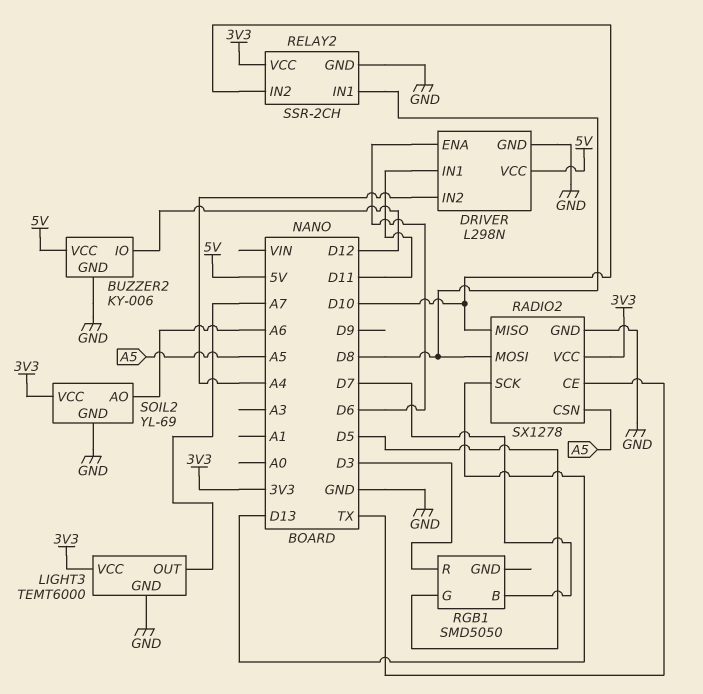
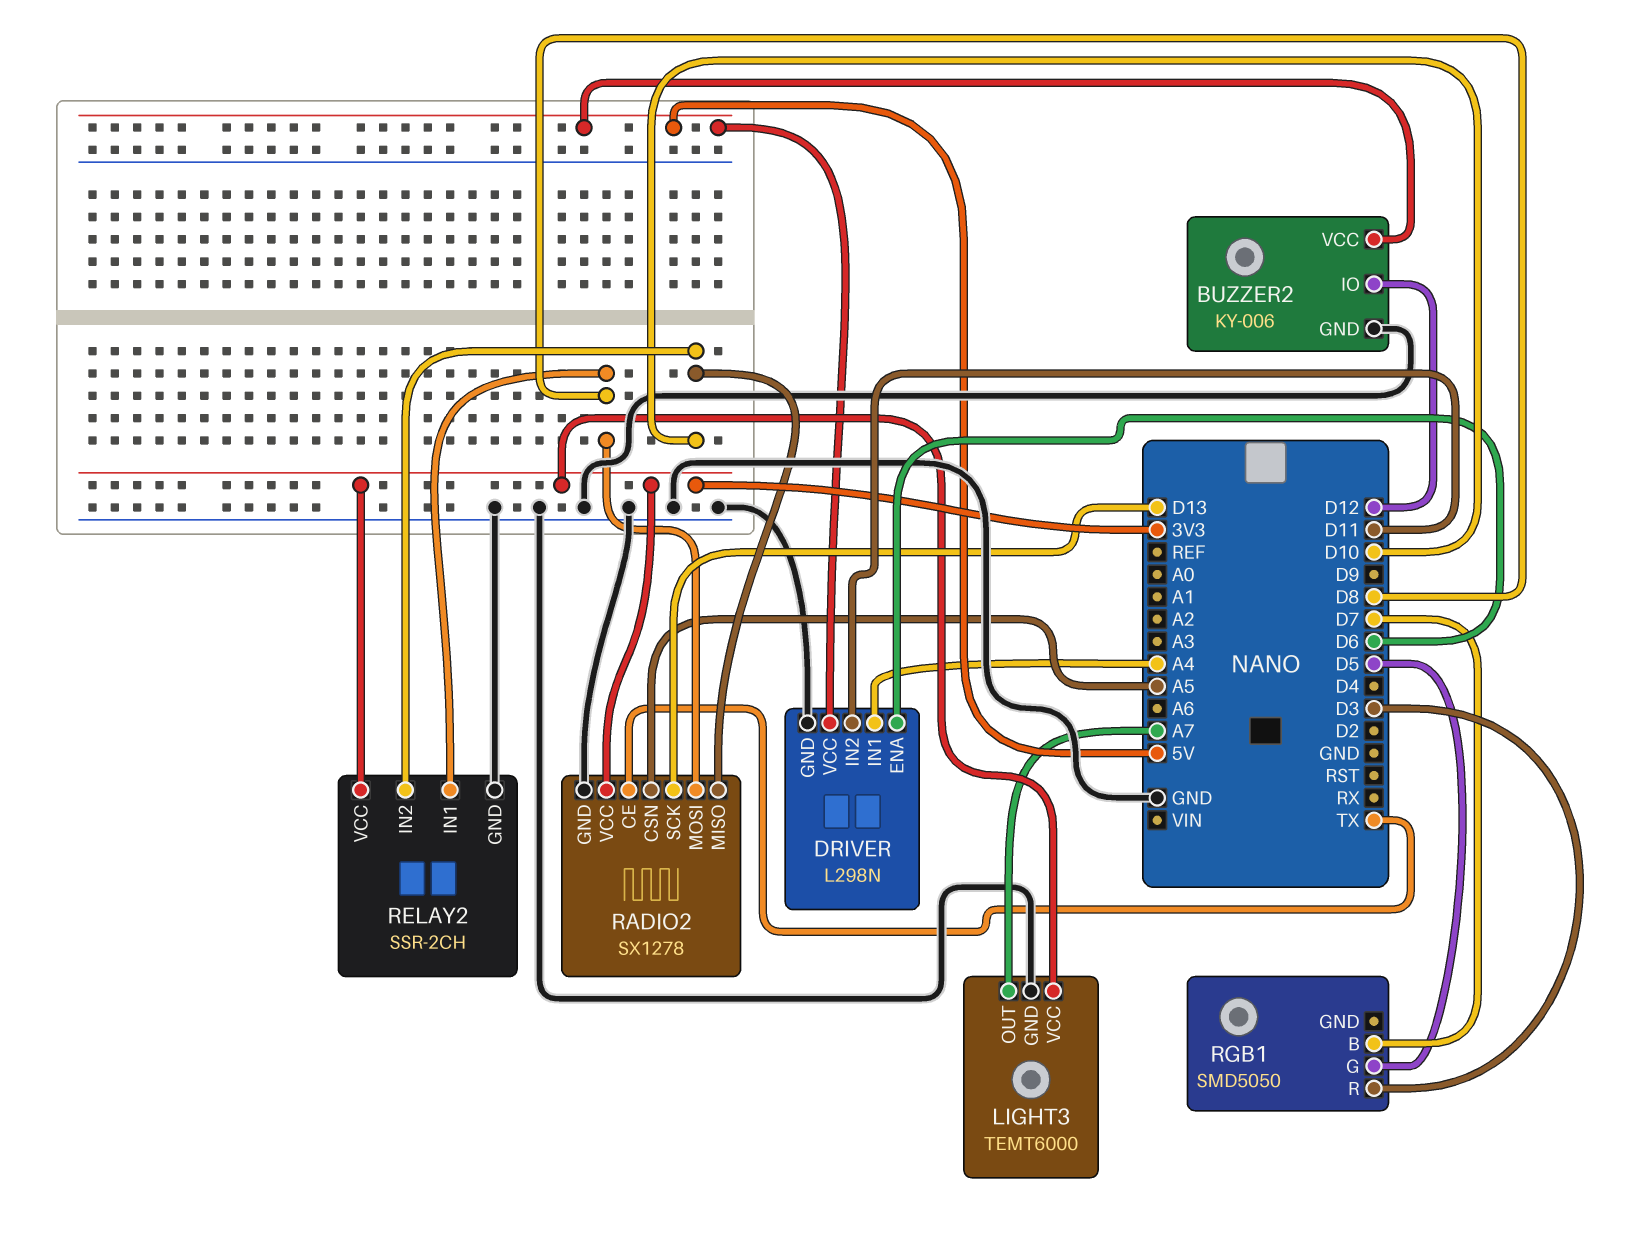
DRIVER pin IN1: D11 -> A4
DRIVER pin IN2: A4 -> D11
SOIL2: YL-69 -> none
SOIL2 pin AO: A6 -> none
SOIL2 pin GND: GND -> none
SOIL2 pin VCC: 3V3 -> none

